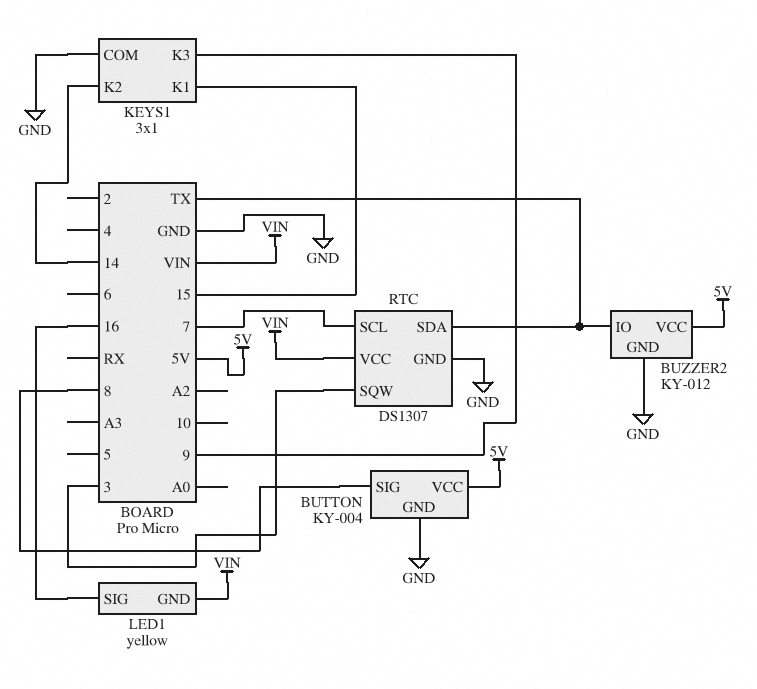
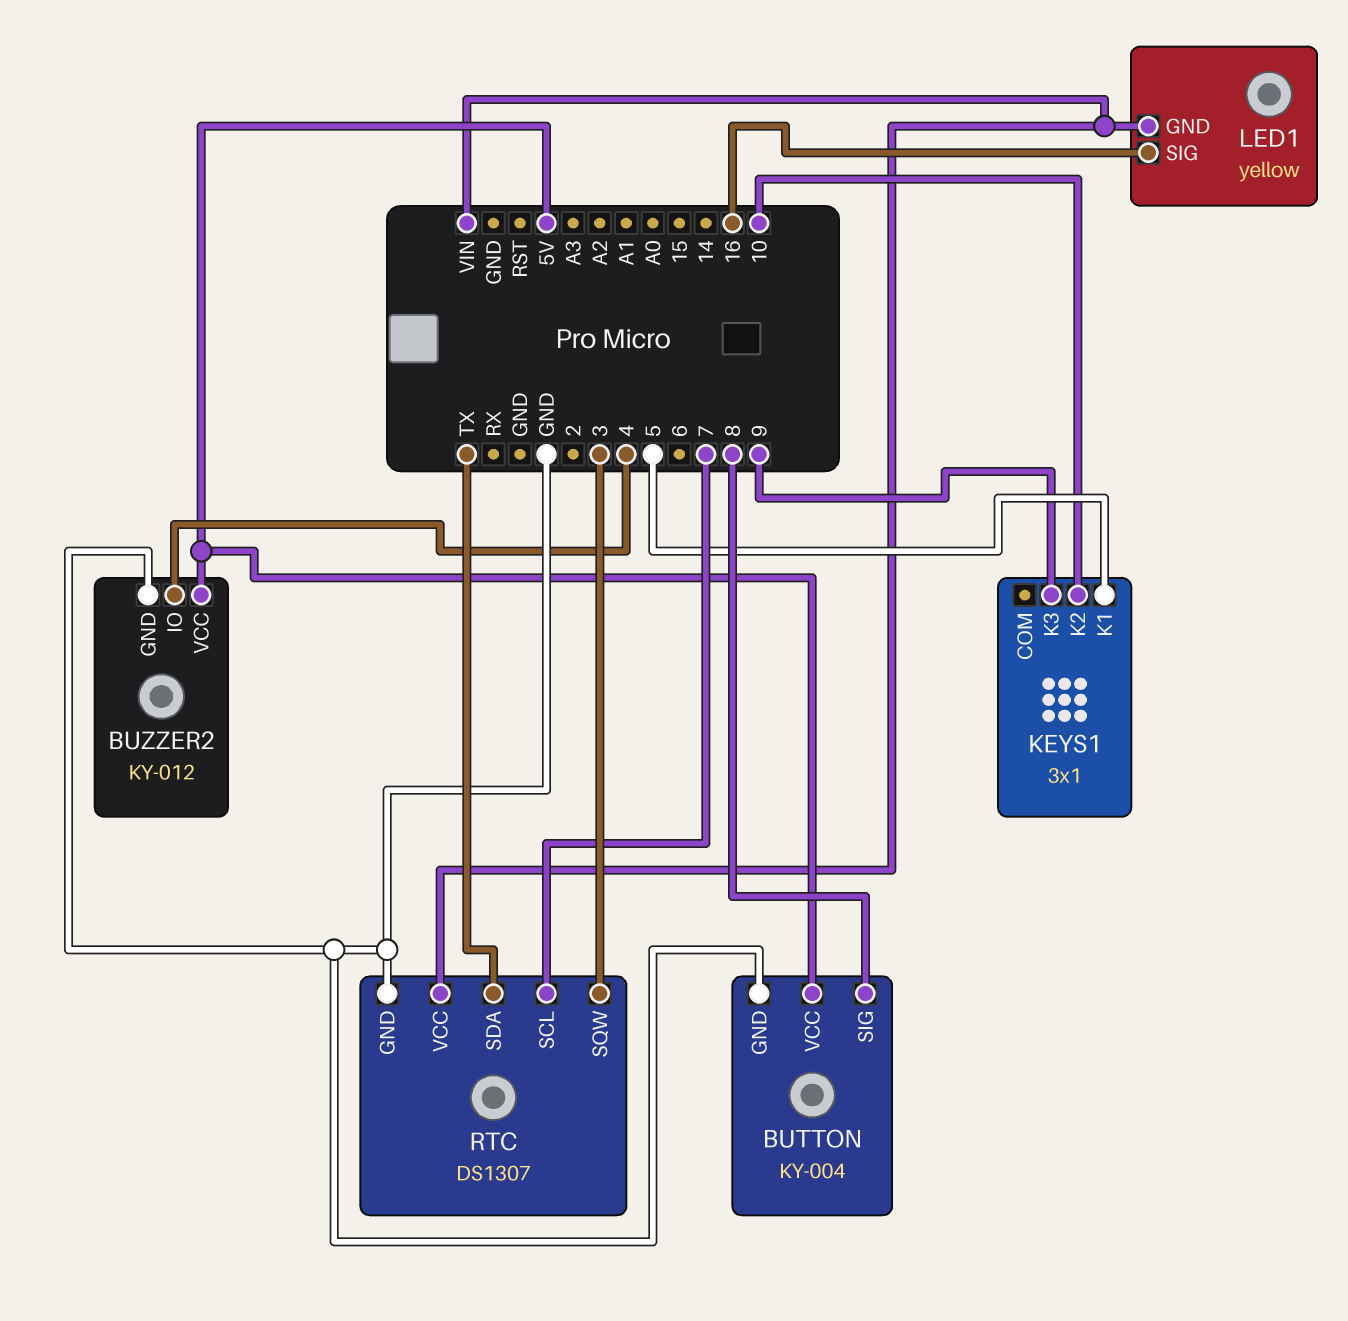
BUZZER2 pin IO: TX -> 4
KEYS1 pin COM: GND -> none
KEYS1 pin K1: 15 -> 5
KEYS1 pin K2: 14 -> 10

